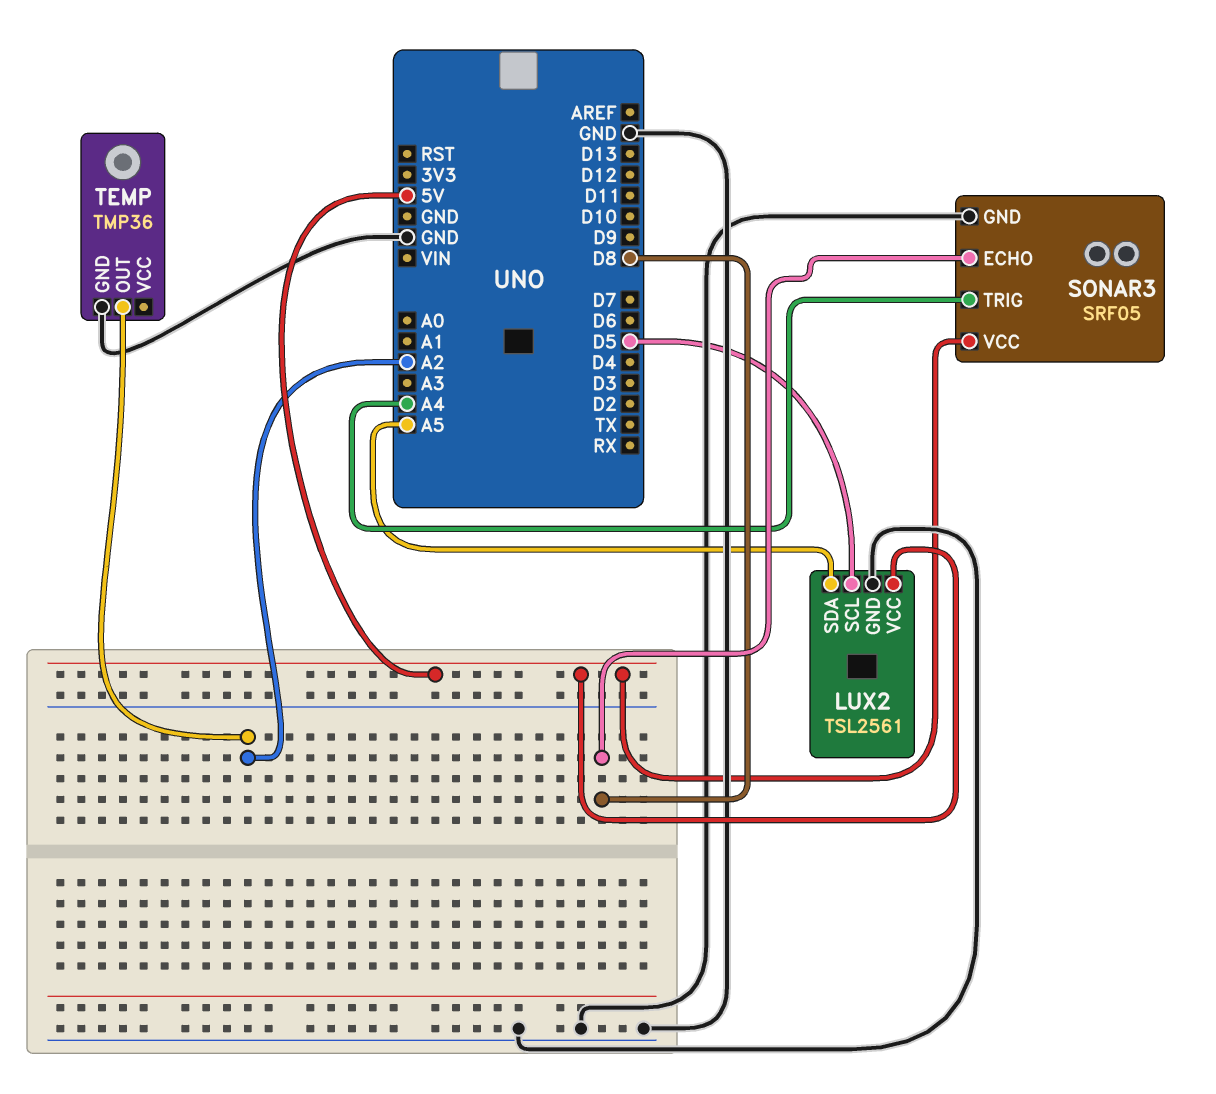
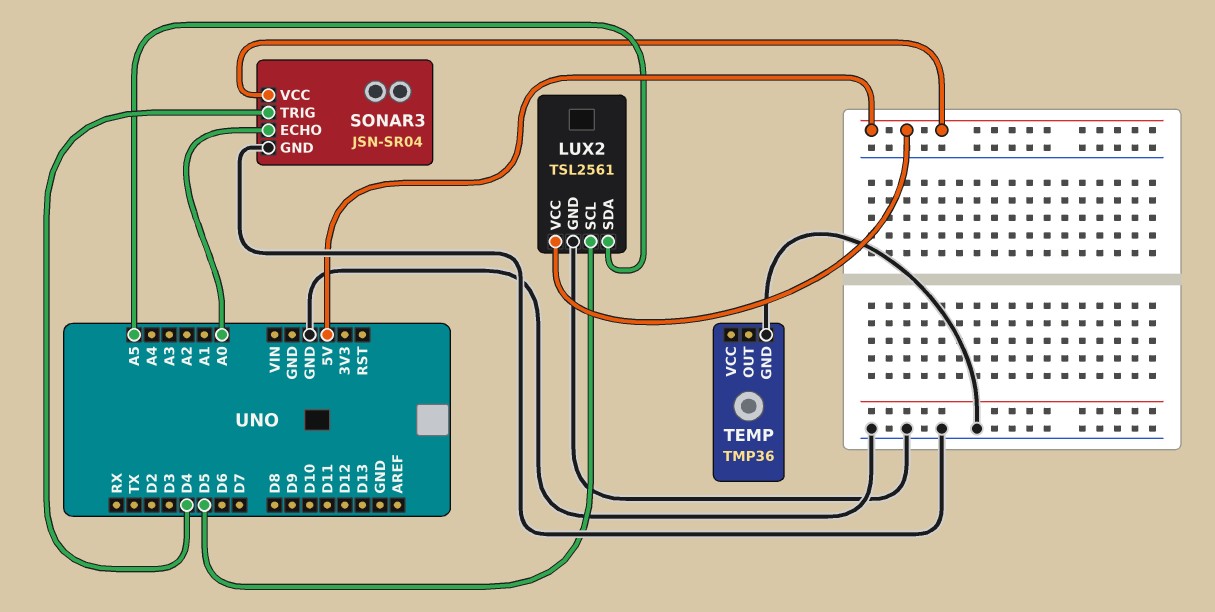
SONAR3: SRF05 -> JSN-SR04
SONAR3 pin ECHO: D8 -> A0
SONAR3 pin TRIG: A4 -> D4
TEMP pin OUT: A2 -> none

